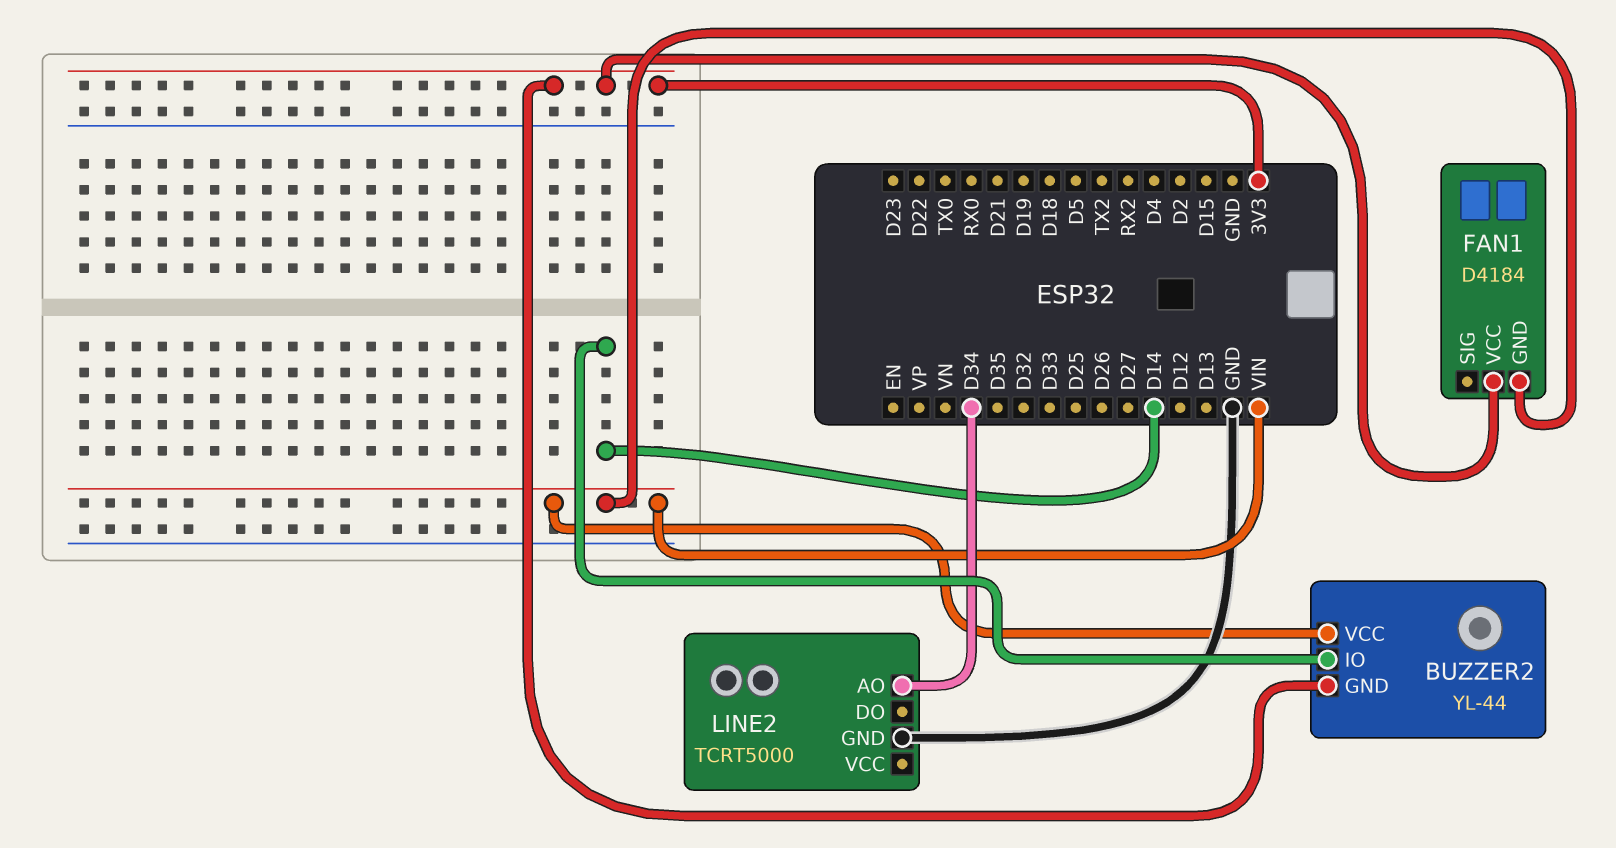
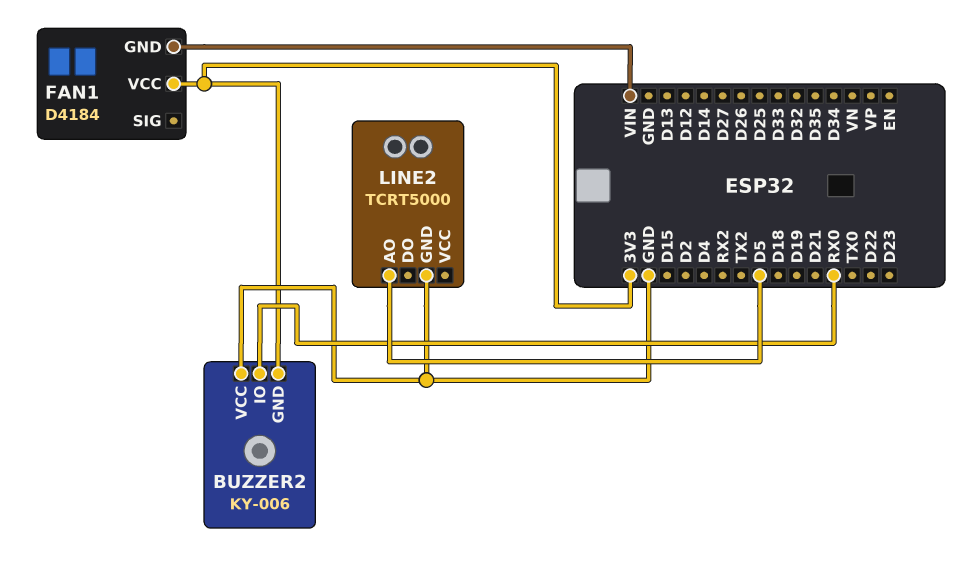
BUZZER2: YL-44 -> KY-006
BUZZER2 pin IO: D14 -> RX0
BUZZER2 pin VCC: VIN -> GND
LINE2 pin AO: D34 -> D5

